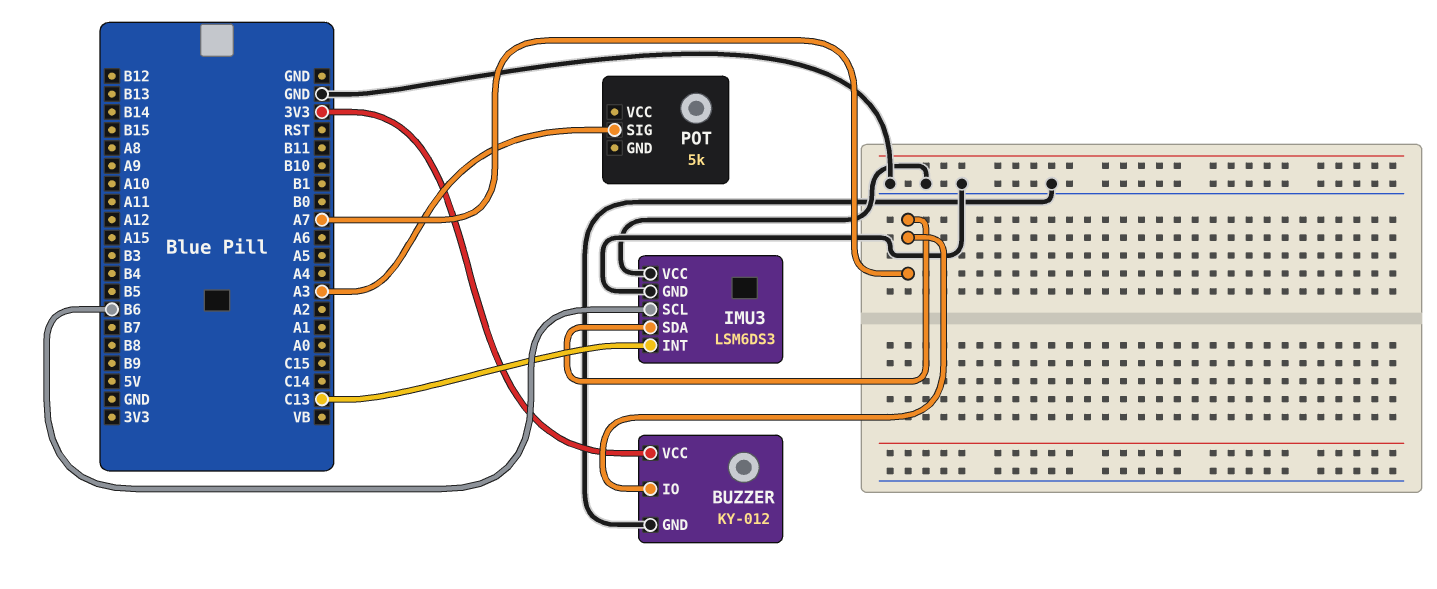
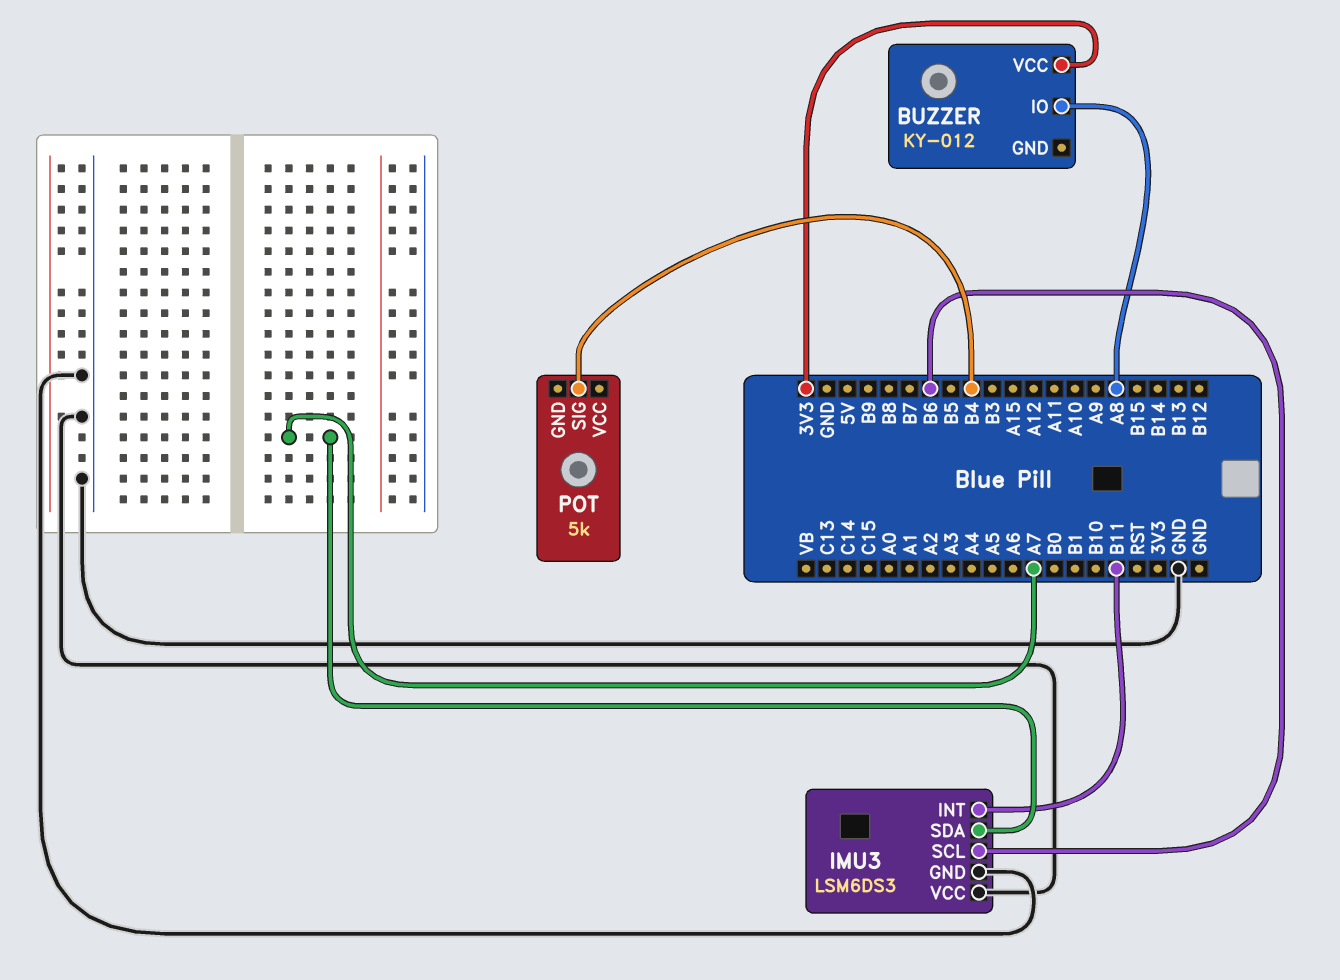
BUZZER pin GND: GND -> none
BUZZER pin IO: A7 -> A8
IMU3 pin INT: C13 -> B11
POT pin SIG: A3 -> B4

